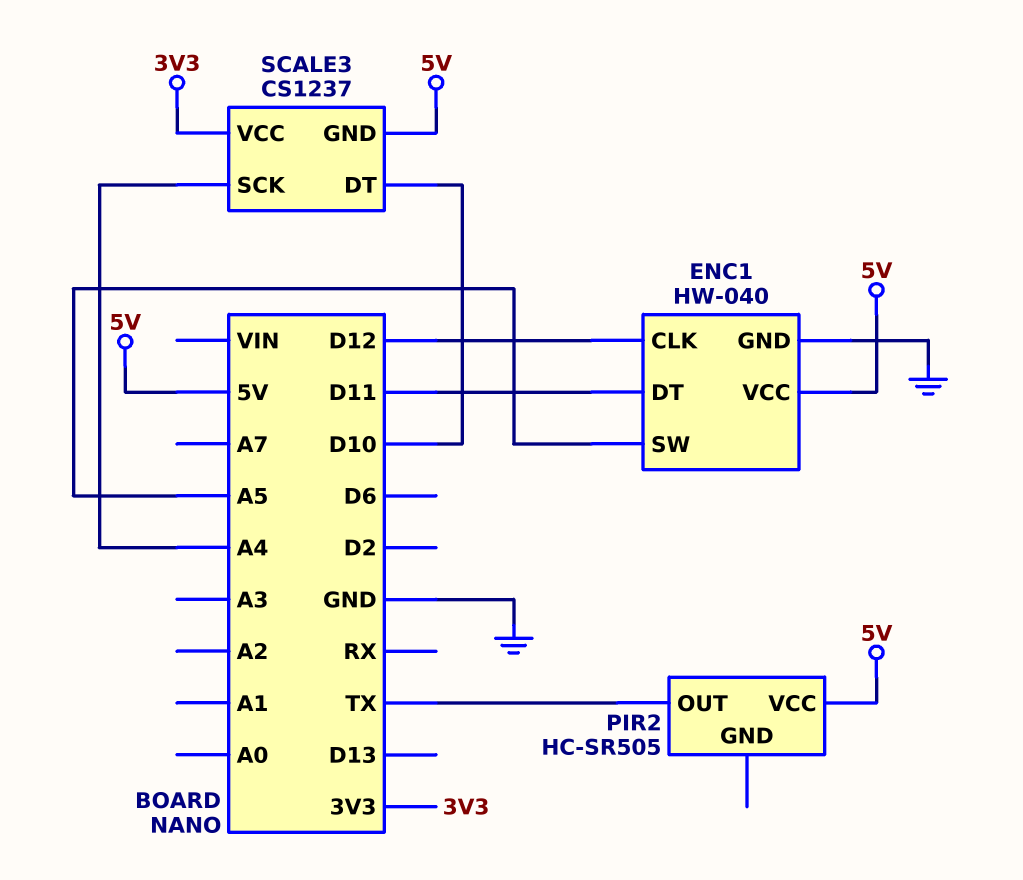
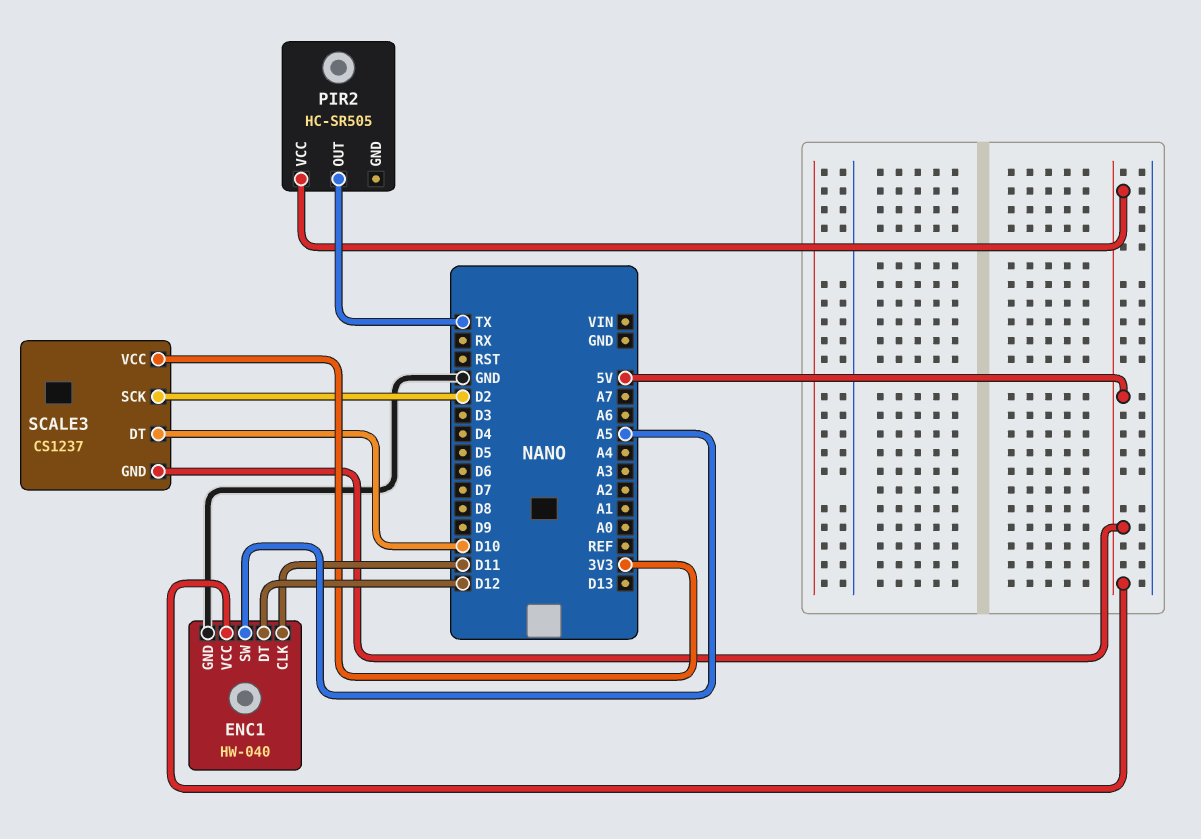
ENC1 pin CLK: D12 -> D11
ENC1 pin DT: D11 -> D12
SCALE3 pin SCK: A4 -> D2

